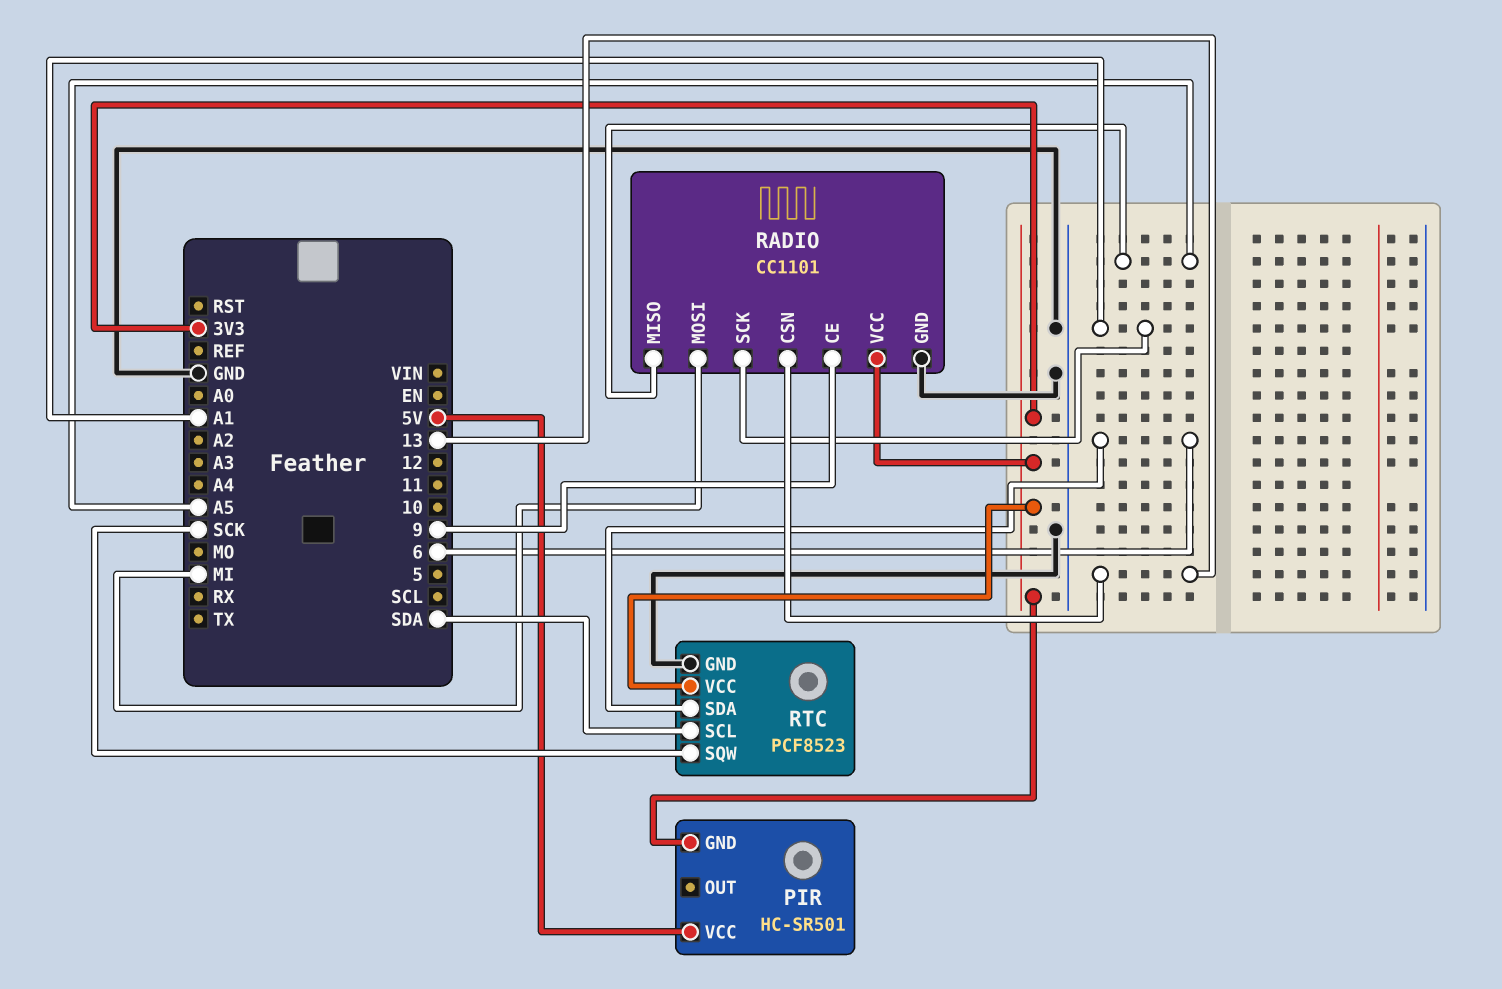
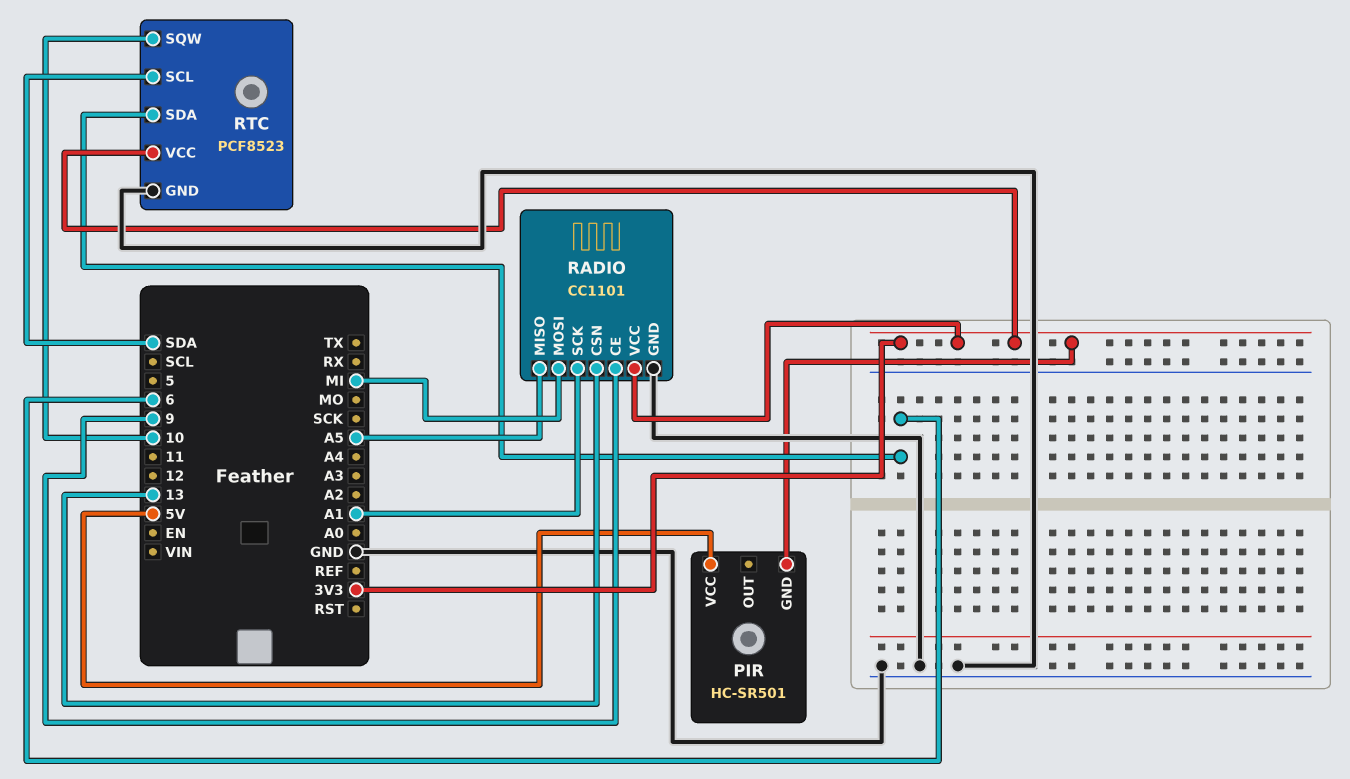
RTC pin SQW: SCK -> 10

